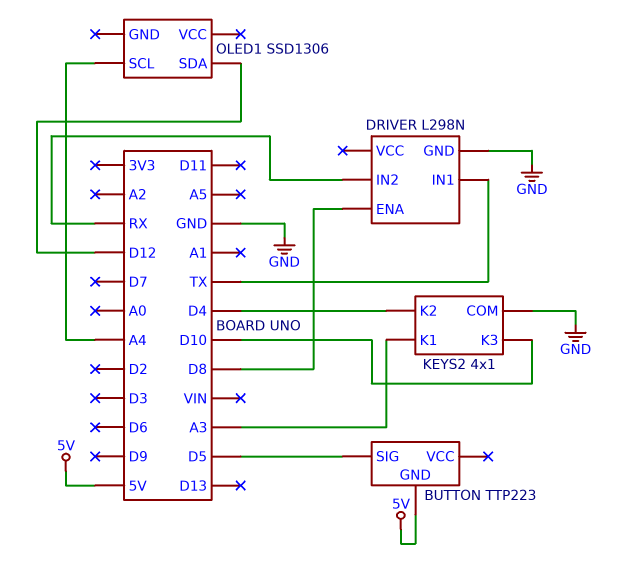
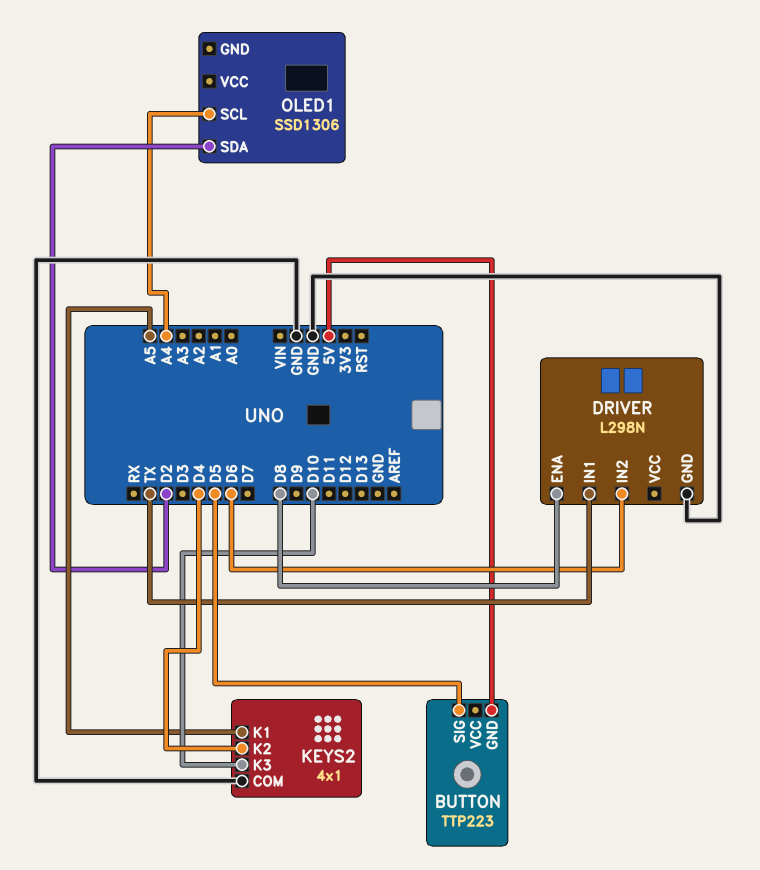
DRIVER pin IN2: RX -> D6
KEYS2 pin K1: A3 -> A5
OLED1 pin SDA: D12 -> D2

